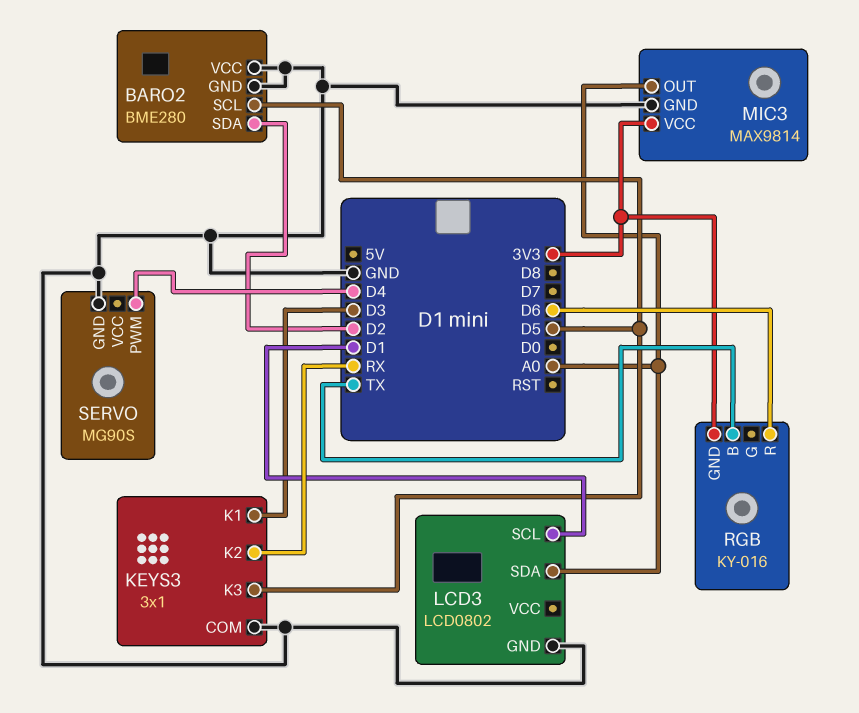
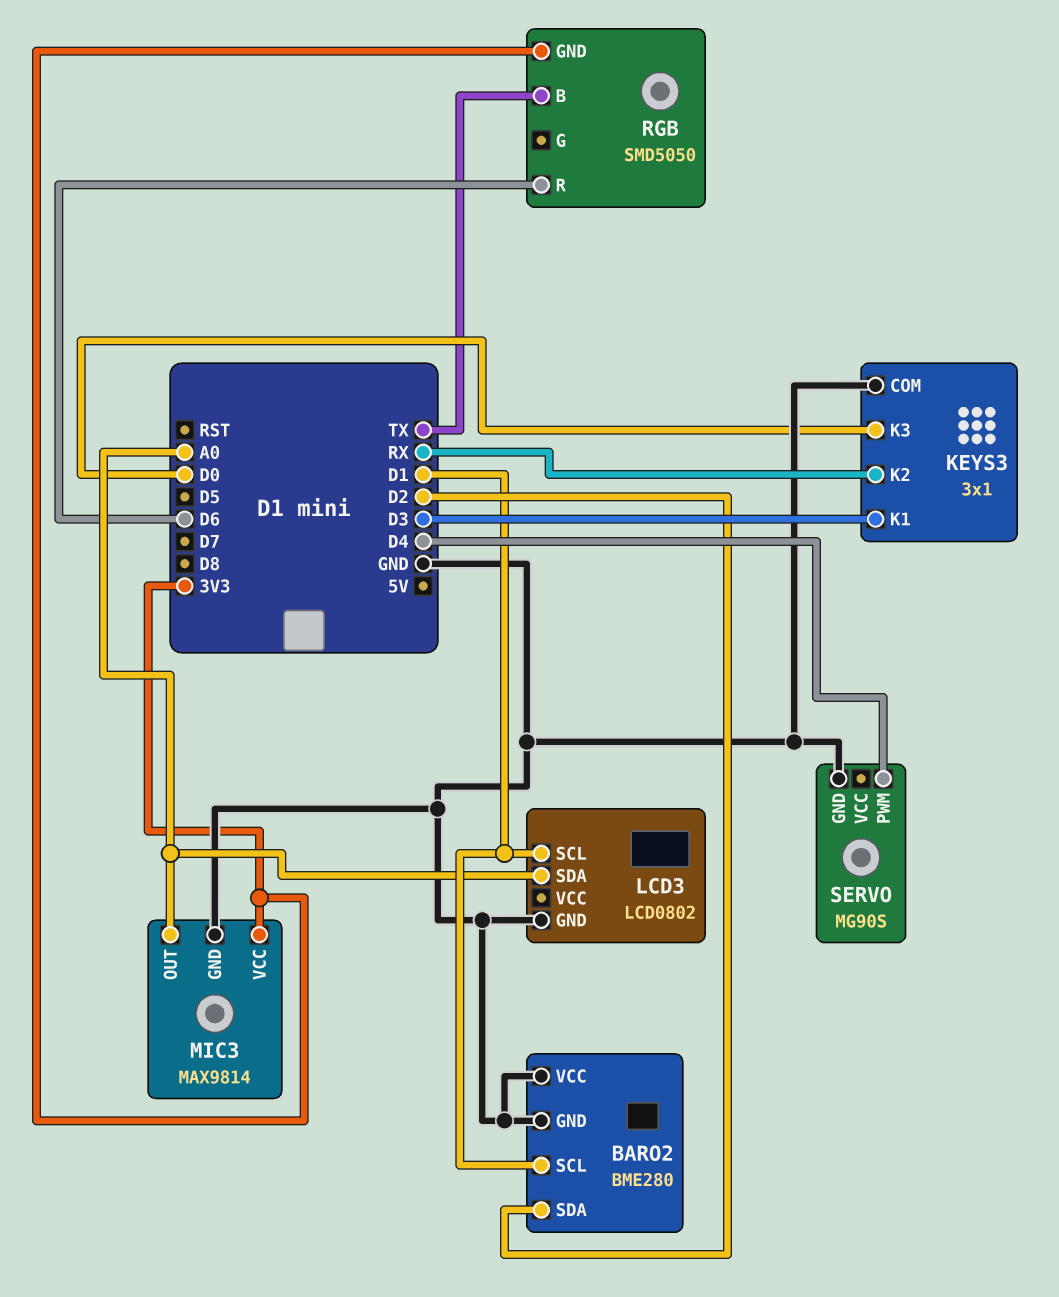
BARO2 pin SCL: D5 -> D1
KEYS3 pin K3: D5 -> D0
RGB: KY-016 -> SMD5050

